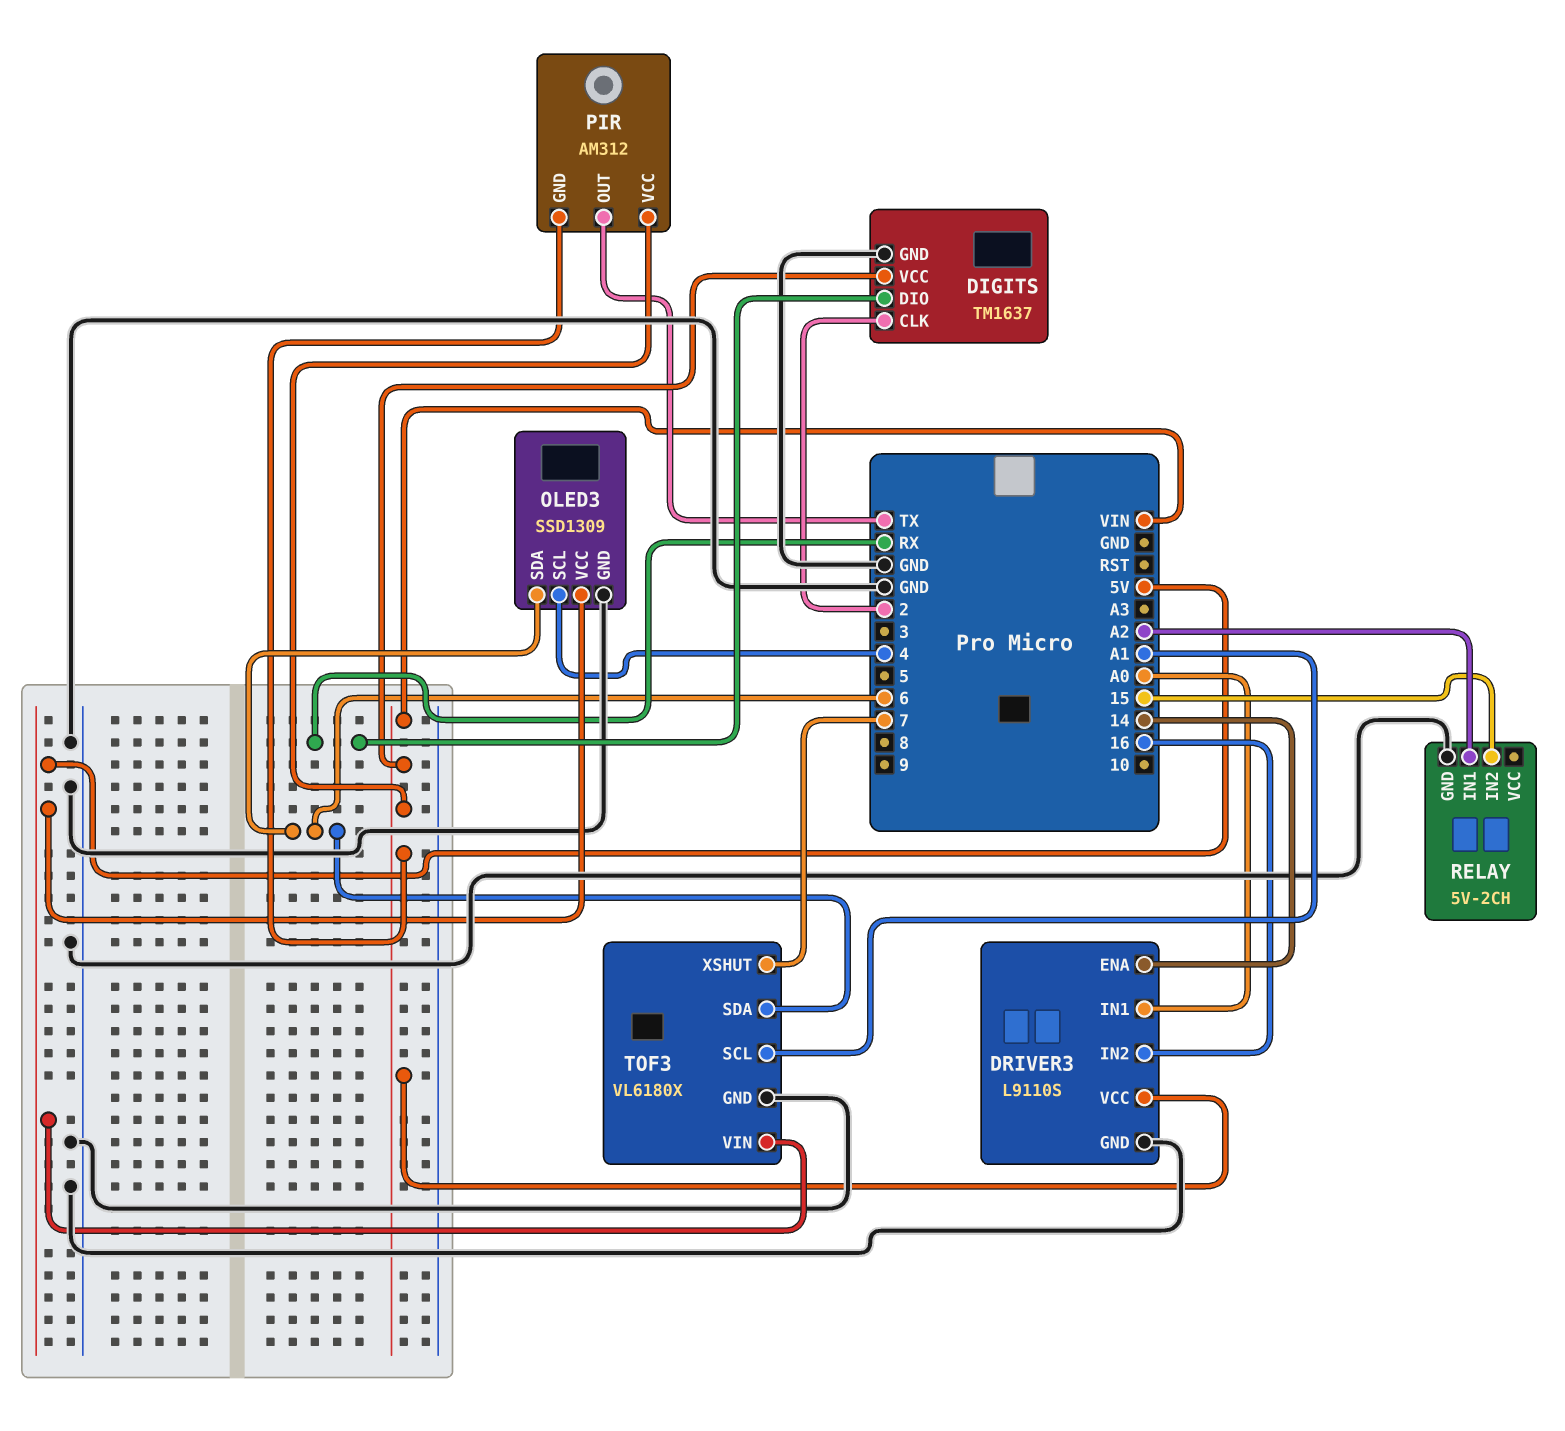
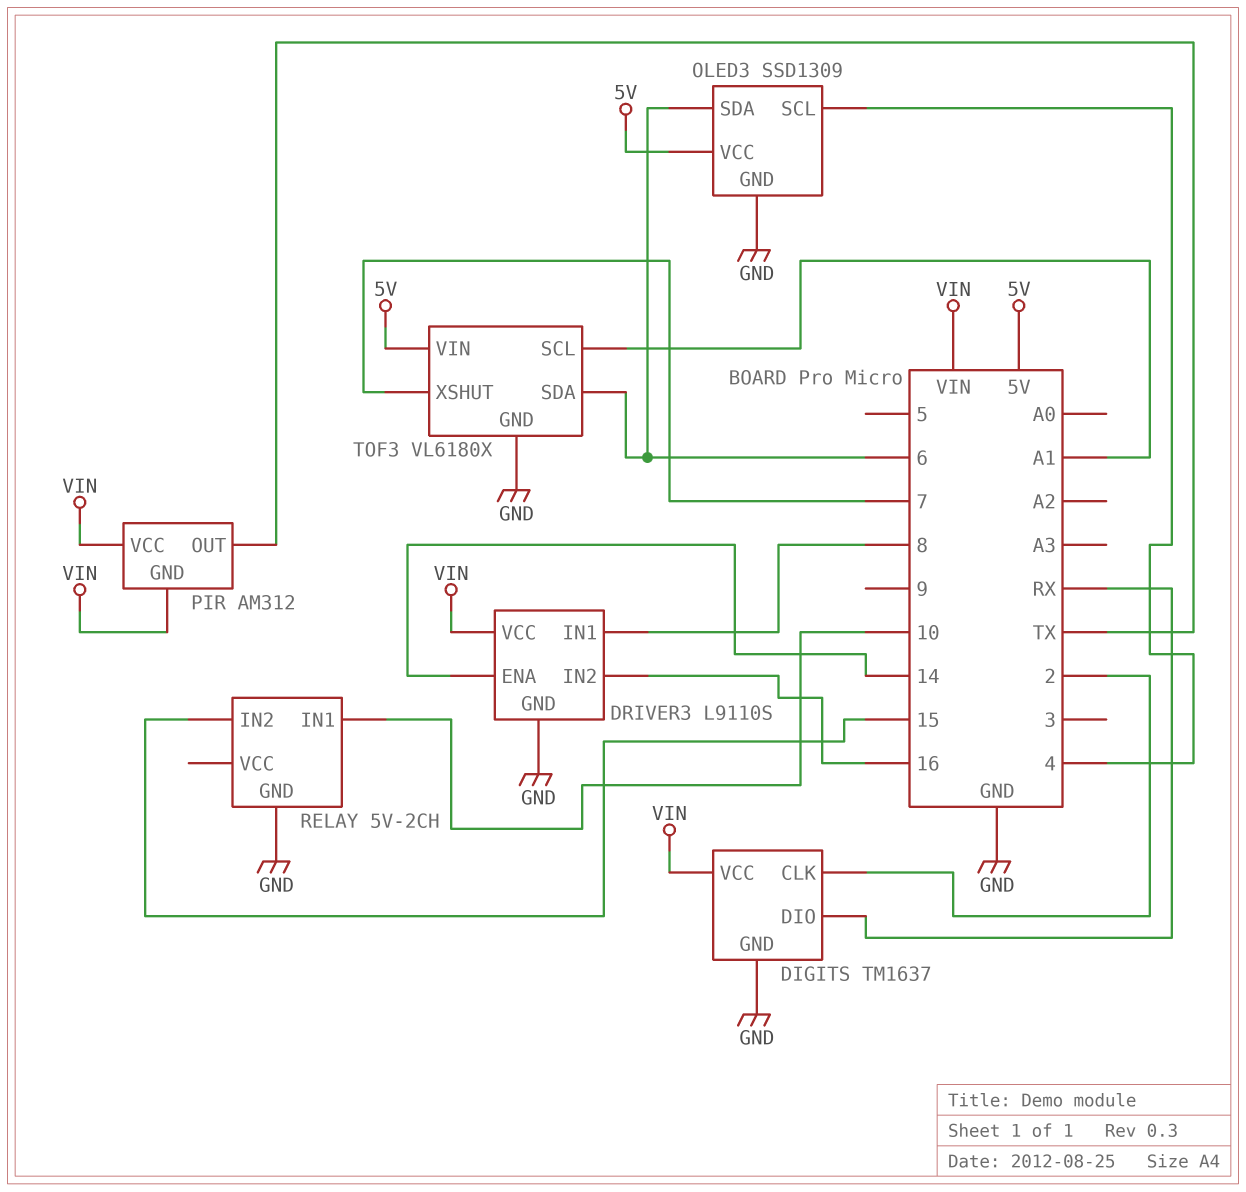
DRIVER3 pin IN1: A0 -> 8
RELAY pin IN1: A2 -> 10

